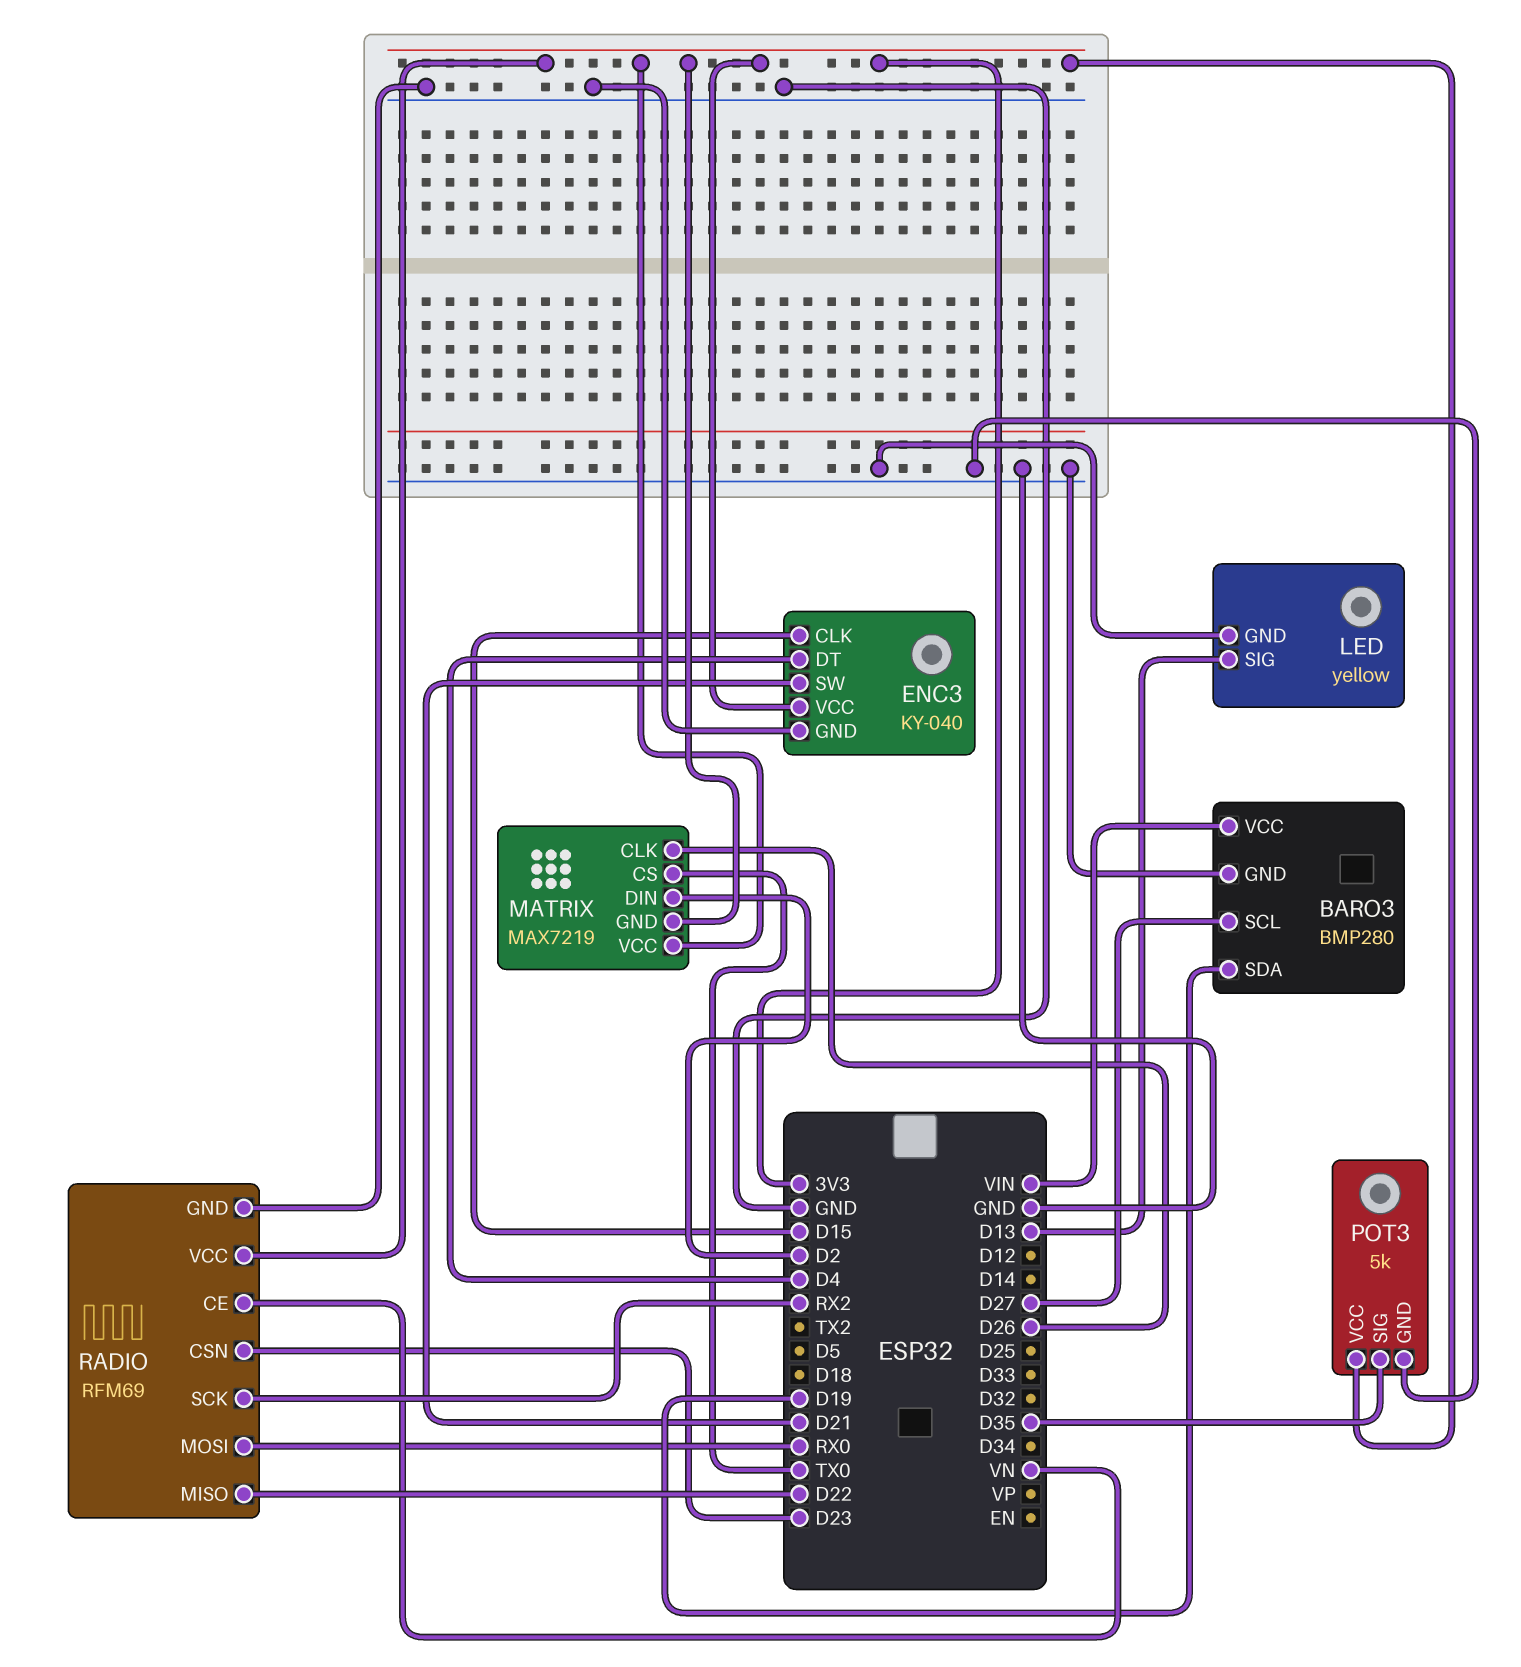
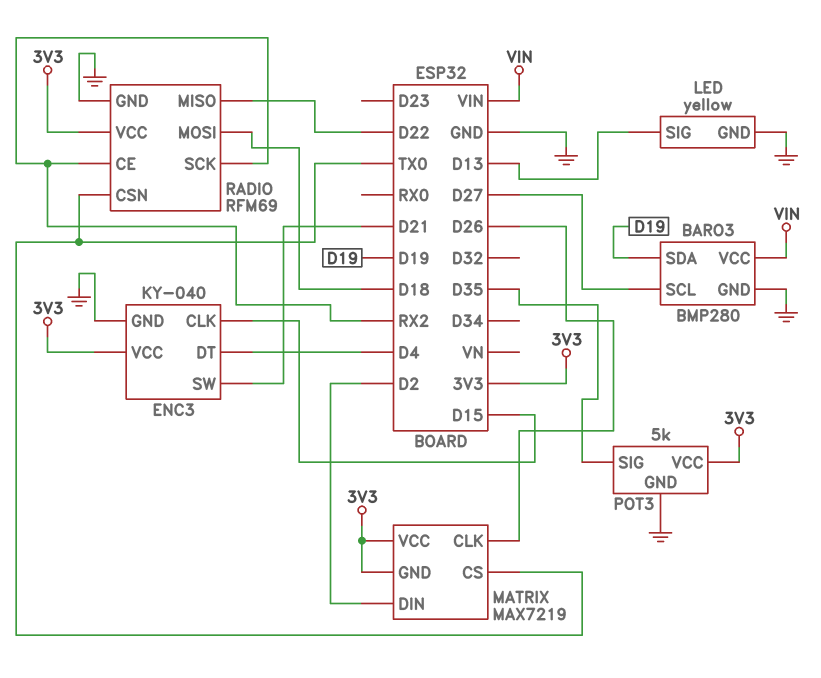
RADIO pin CE: VN -> RX2
RADIO pin CSN: D23 -> TX0
RADIO pin MOSI: RX0 -> D18

